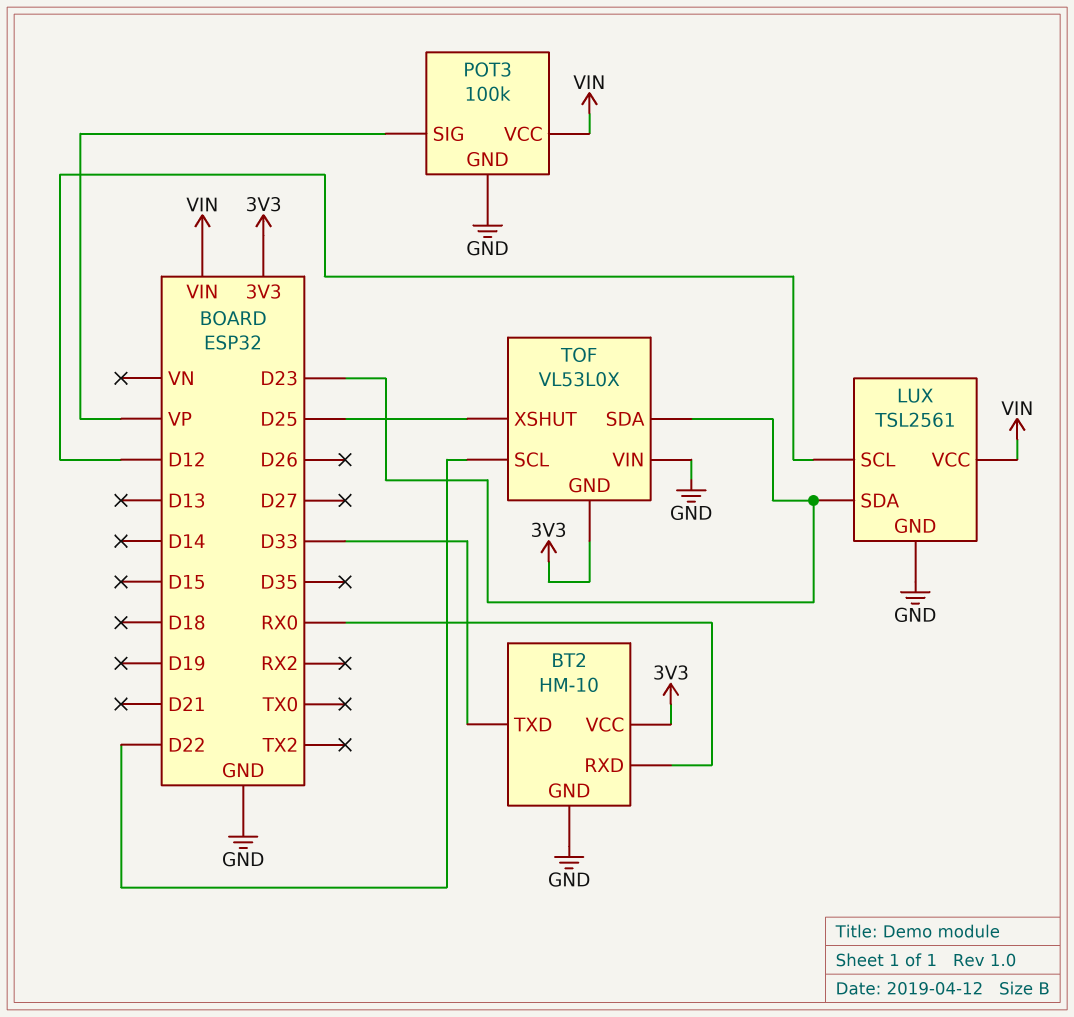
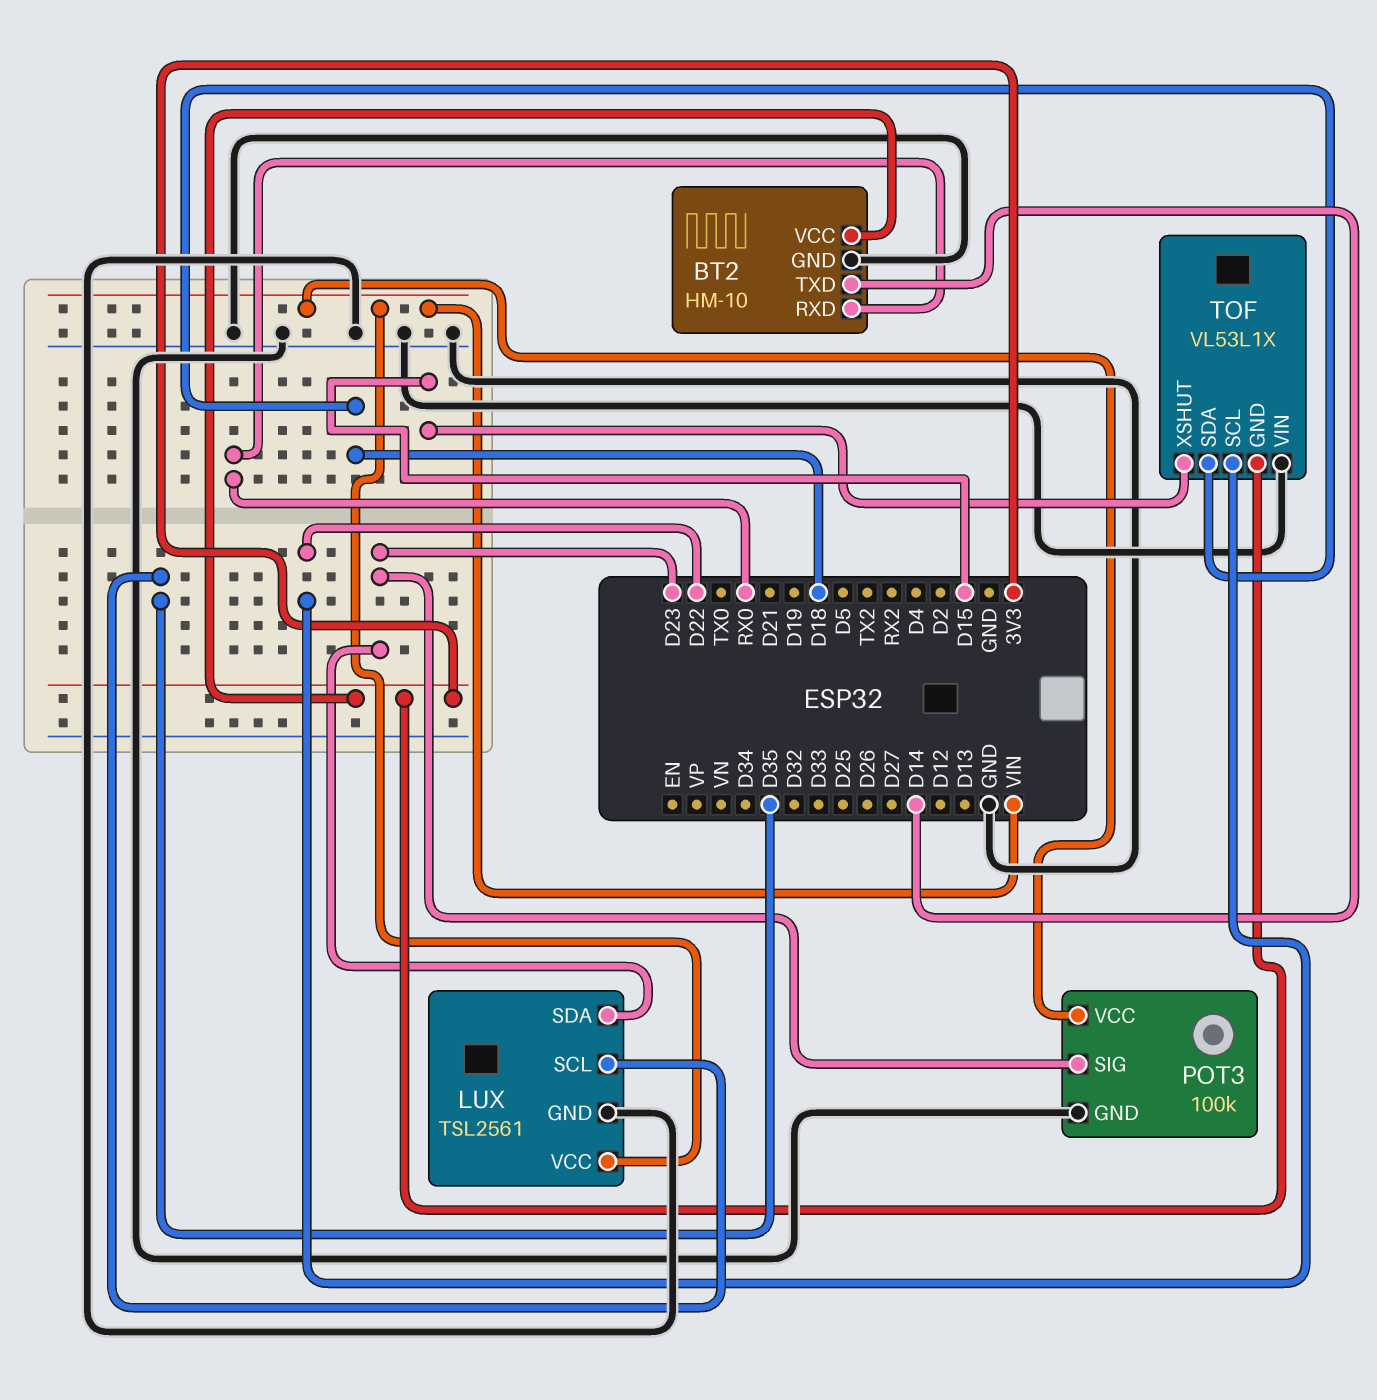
BT2 pin TXD: D33 -> D14
LUX pin SCL: D12 -> D35
POT3 pin SIG: VP -> D23
TOF: VL53L0X -> VL53L1X
TOF pin SDA: D23 -> D18
TOF pin XSHUT: D25 -> D15

